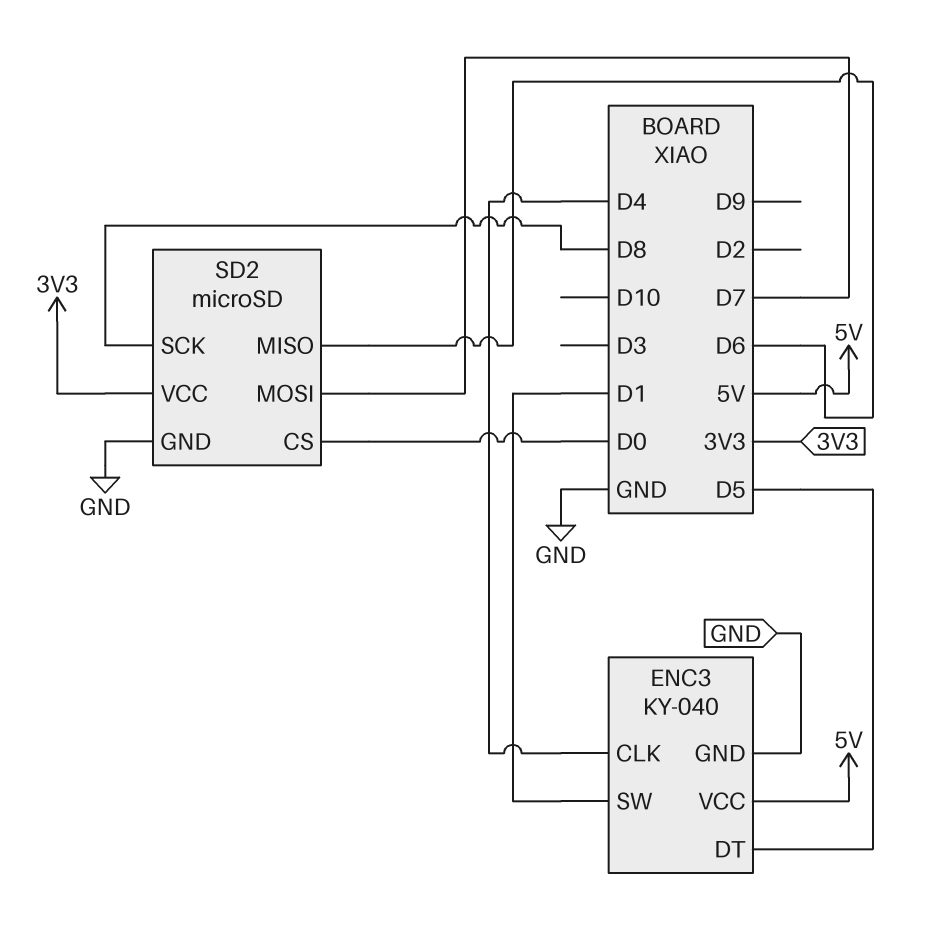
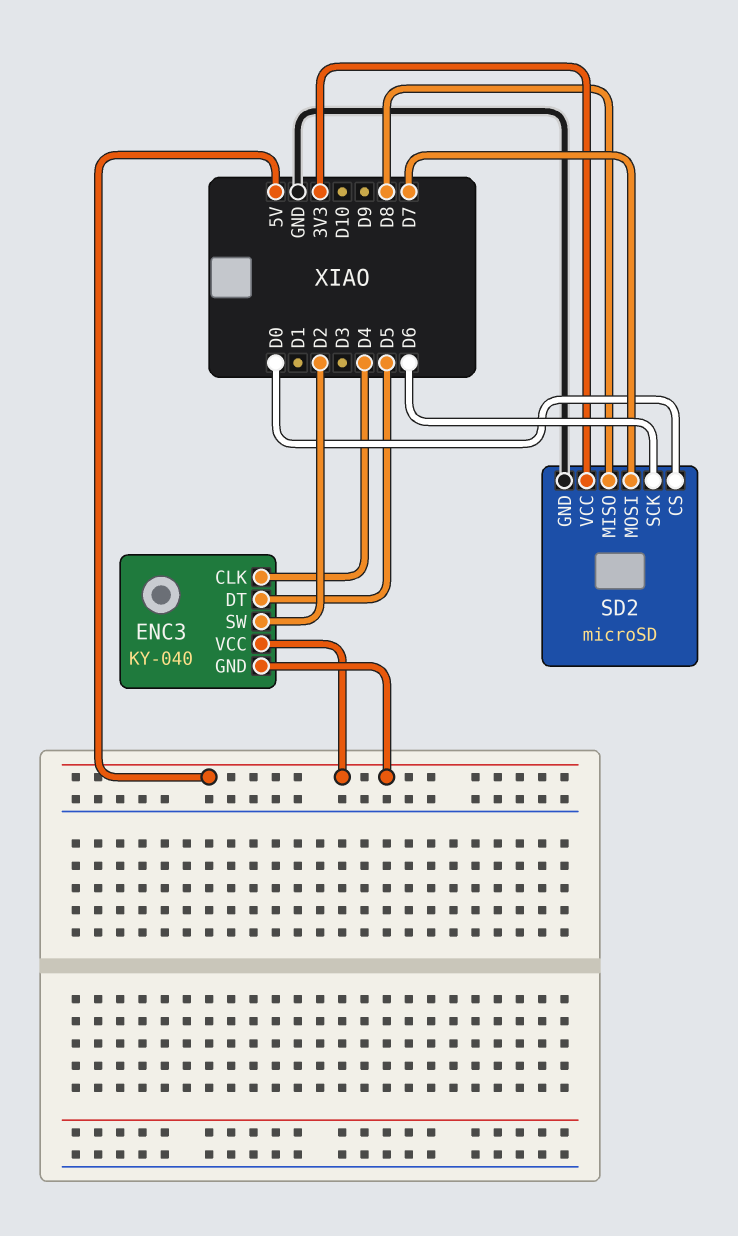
ENC3 pin GND: GND -> 5V
ENC3 pin SW: D1 -> D2
SD2 pin MISO: D6 -> D8
SD2 pin SCK: D8 -> D6

